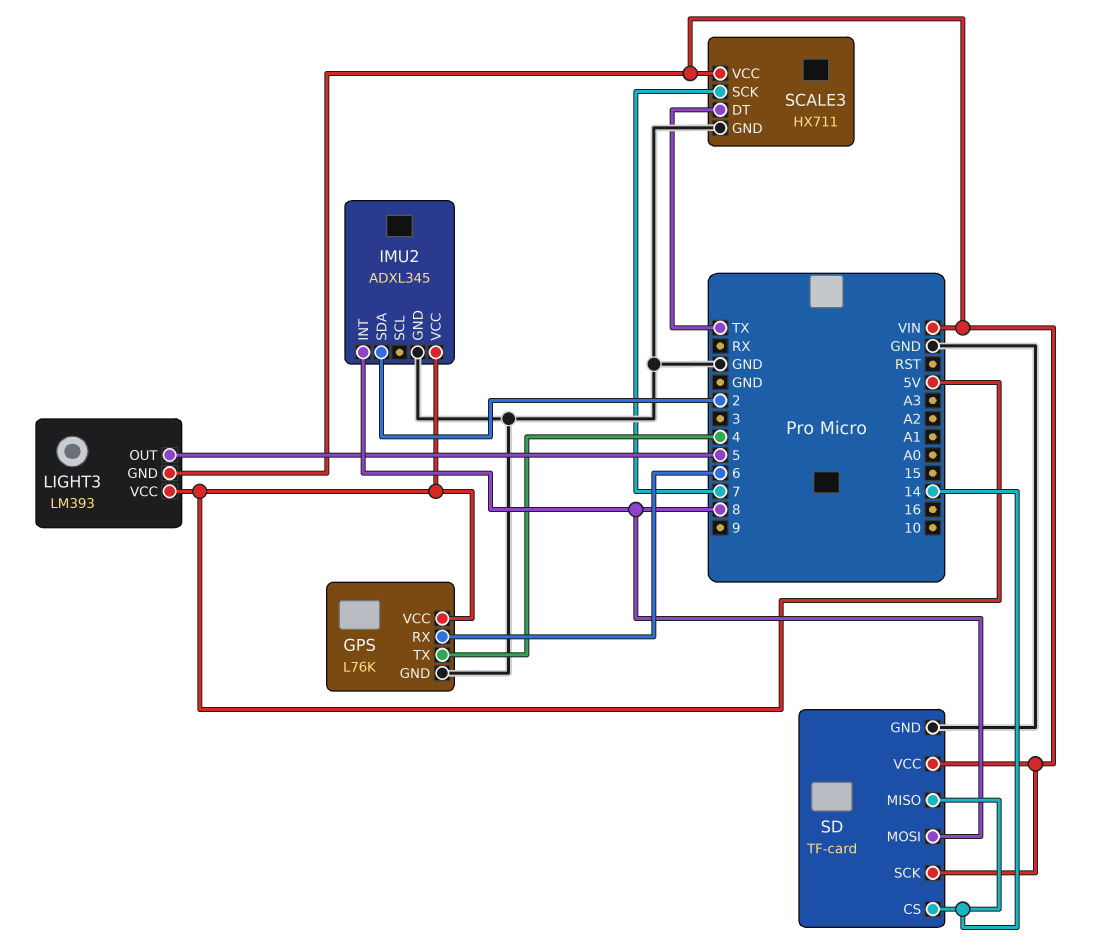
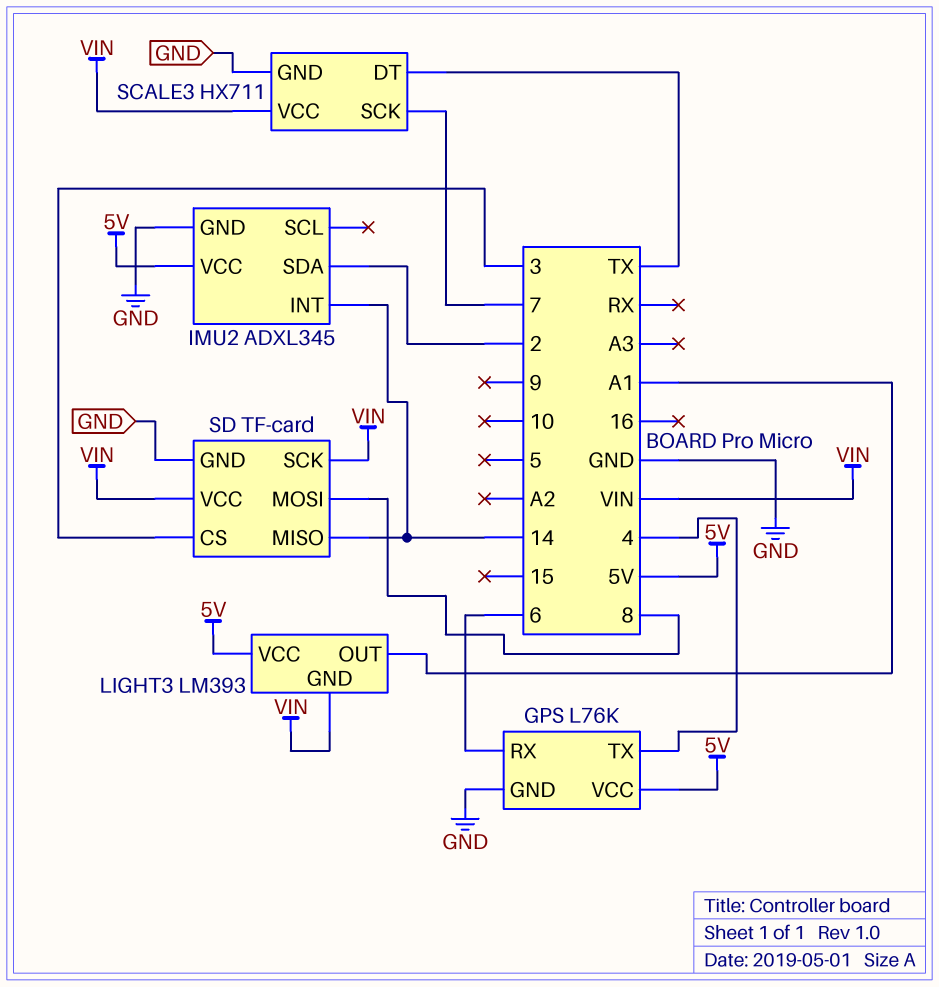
IMU2 pin INT: 8 -> 14
LIGHT3 pin OUT: 5 -> A1
SD pin CS: 14 -> 3

